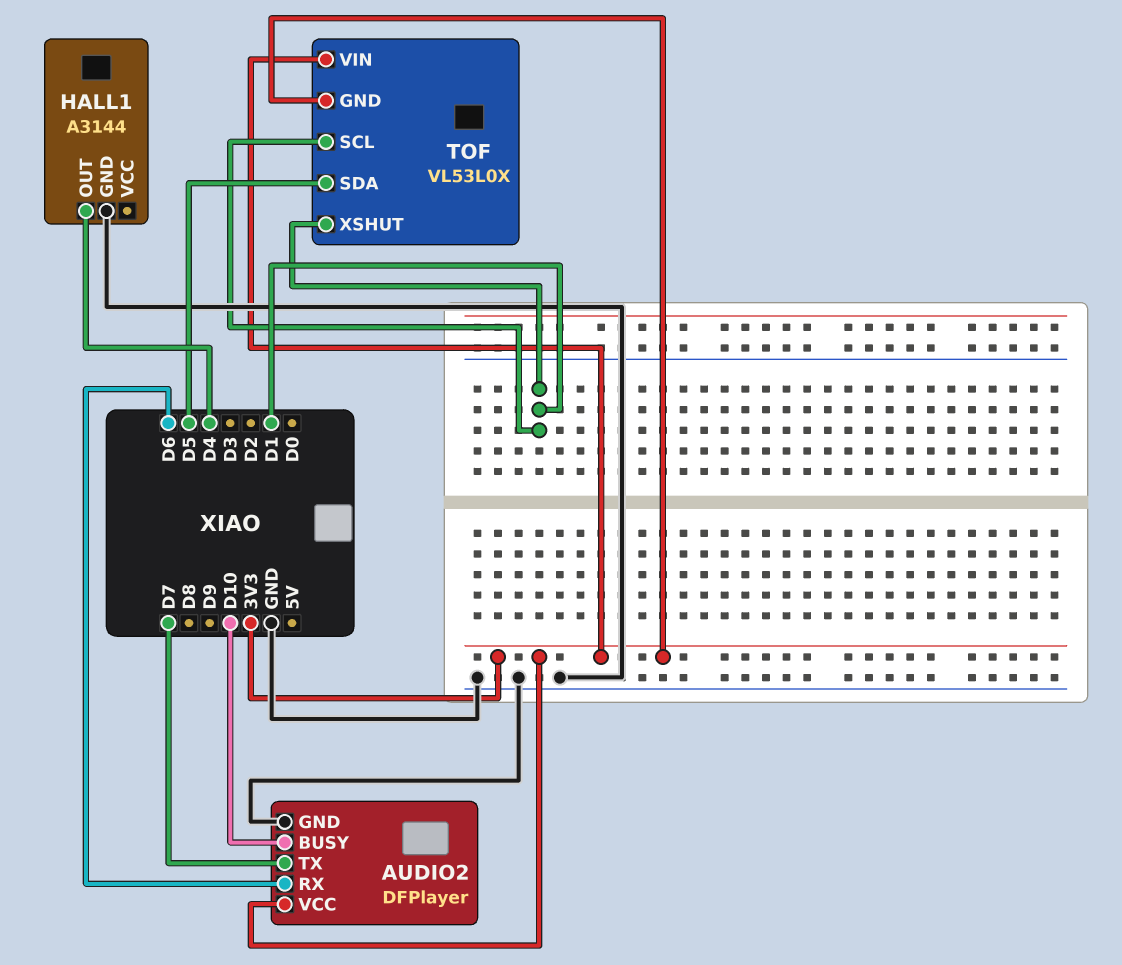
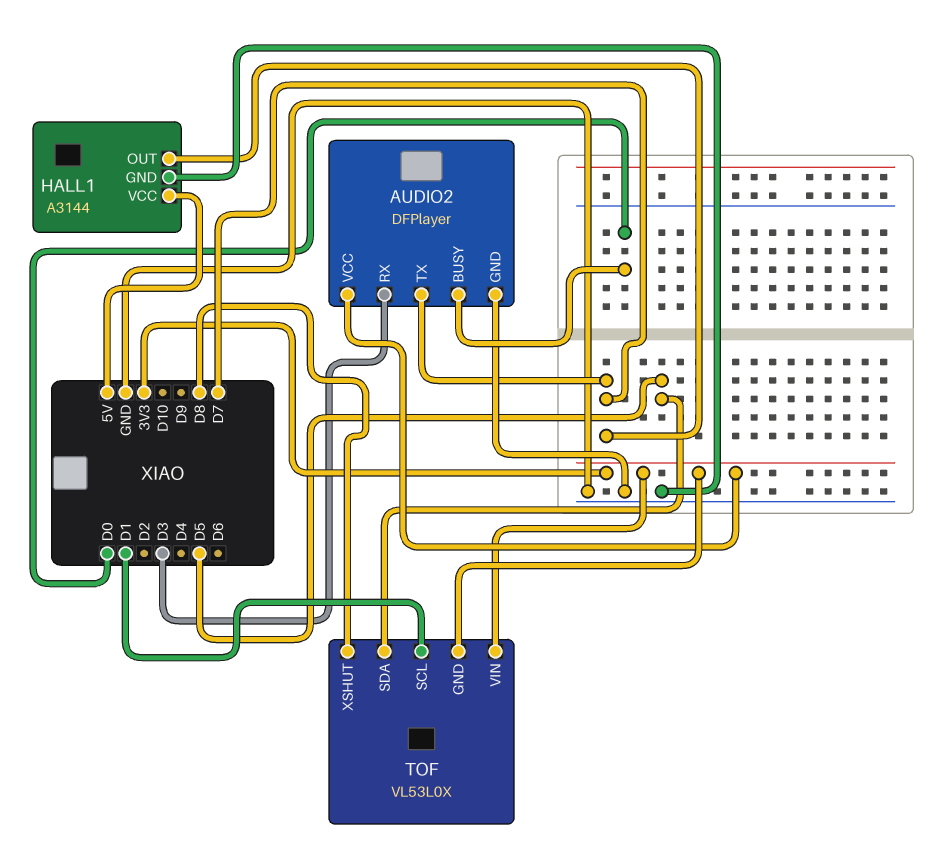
AUDIO2 pin BUSY: D10 -> D0
AUDIO2 pin RX: D6 -> D3
HALL1 pin OUT: D4 -> D7
HALL1 pin VCC: none -> 5V
TOF pin XSHUT: D1 -> D8

